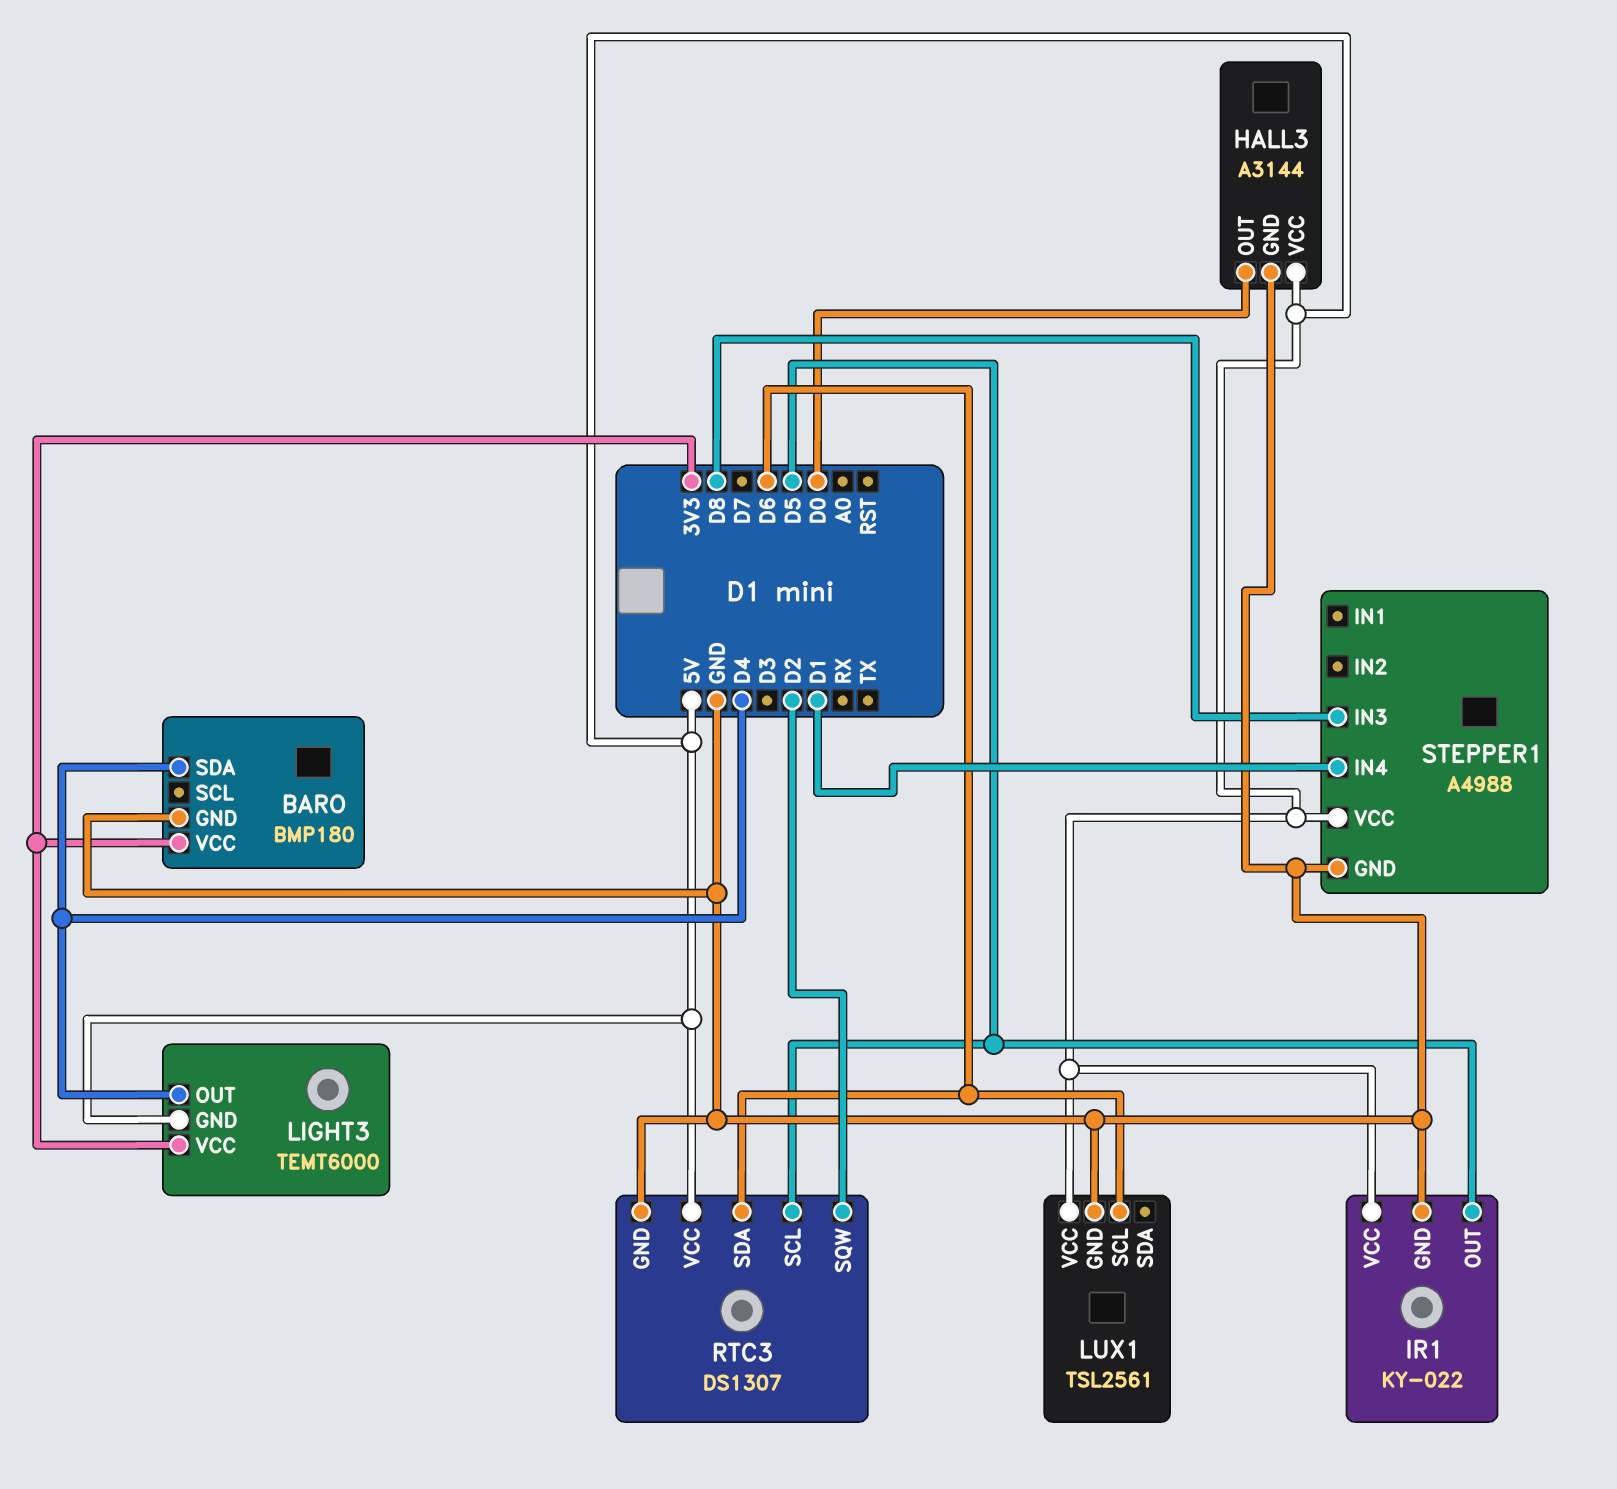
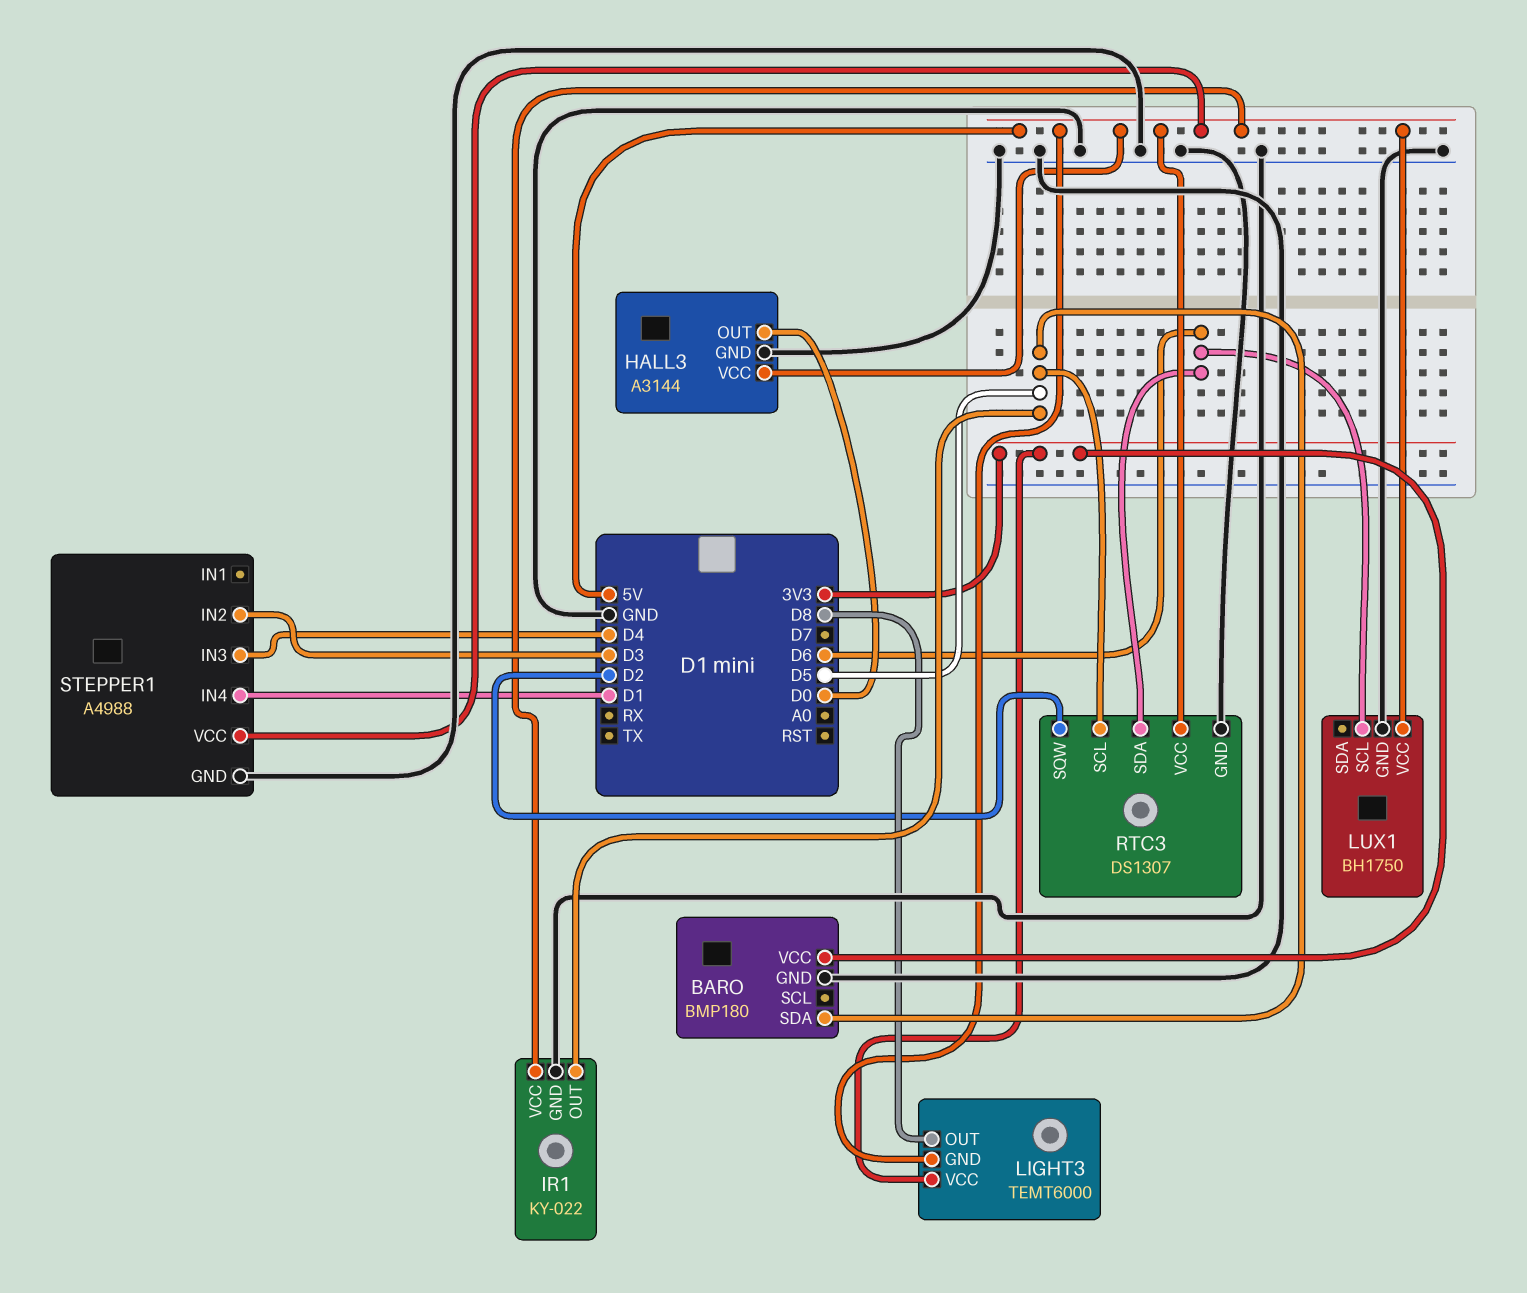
BARO pin SDA: D4 -> D5
LIGHT3 pin OUT: D4 -> D8
LUX1: TSL2561 -> BH1750
STEPPER1 pin IN2: none -> D3
STEPPER1 pin IN3: D8 -> D4

